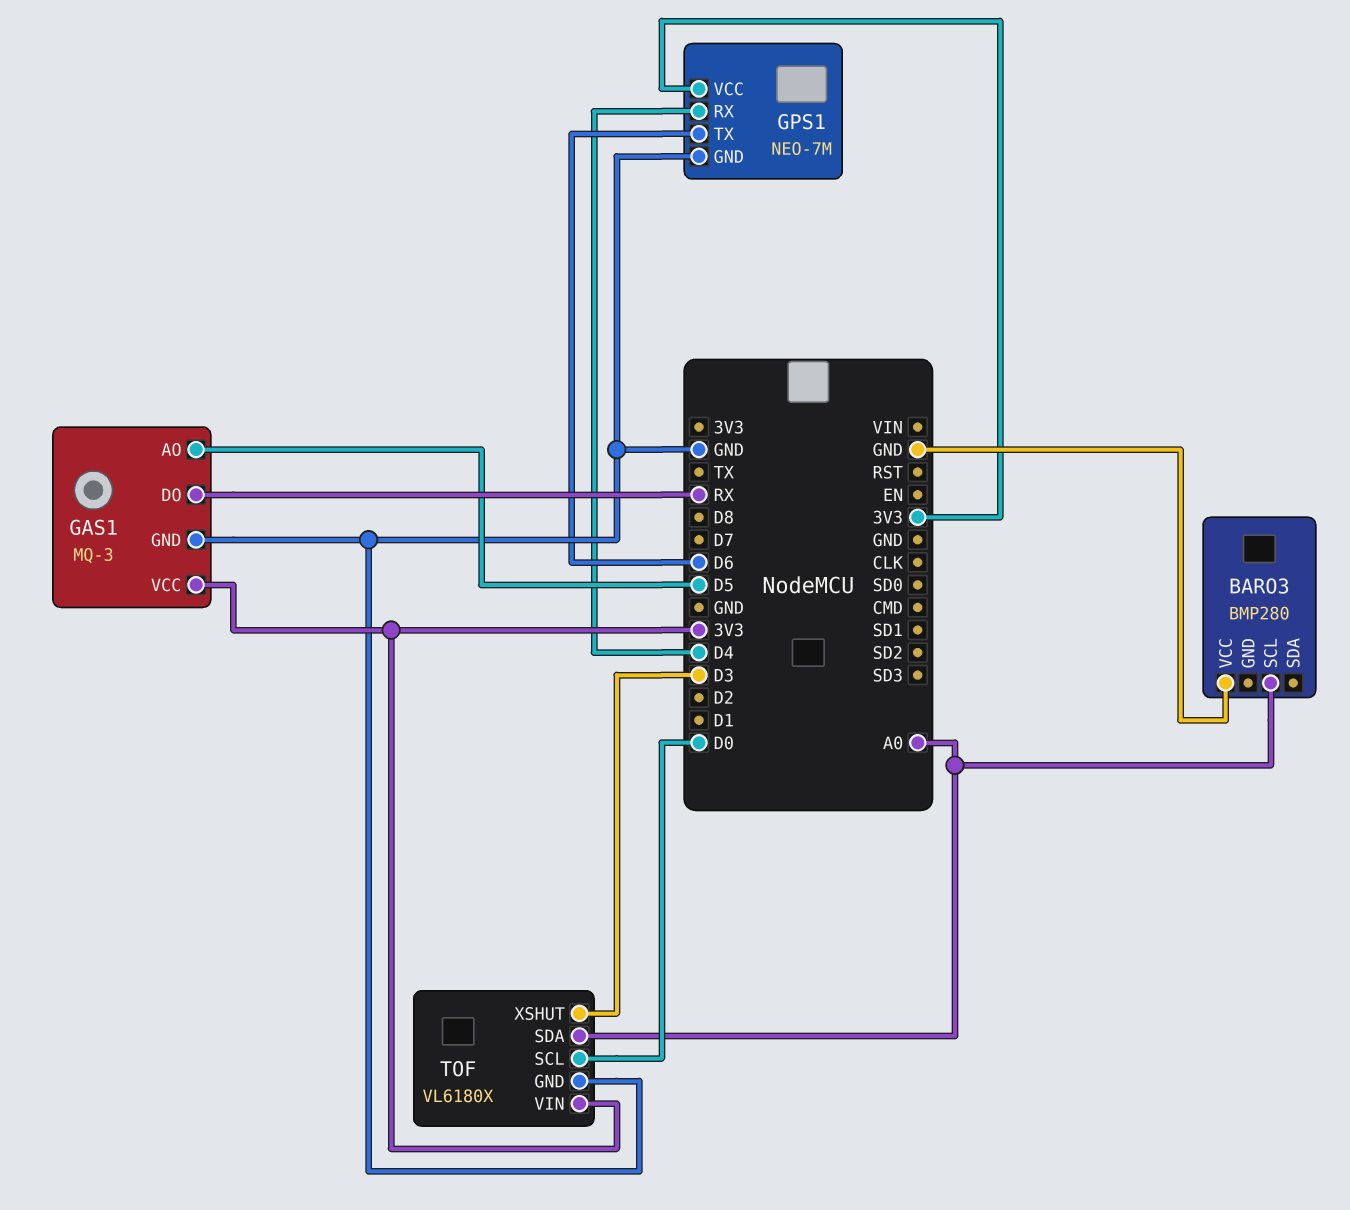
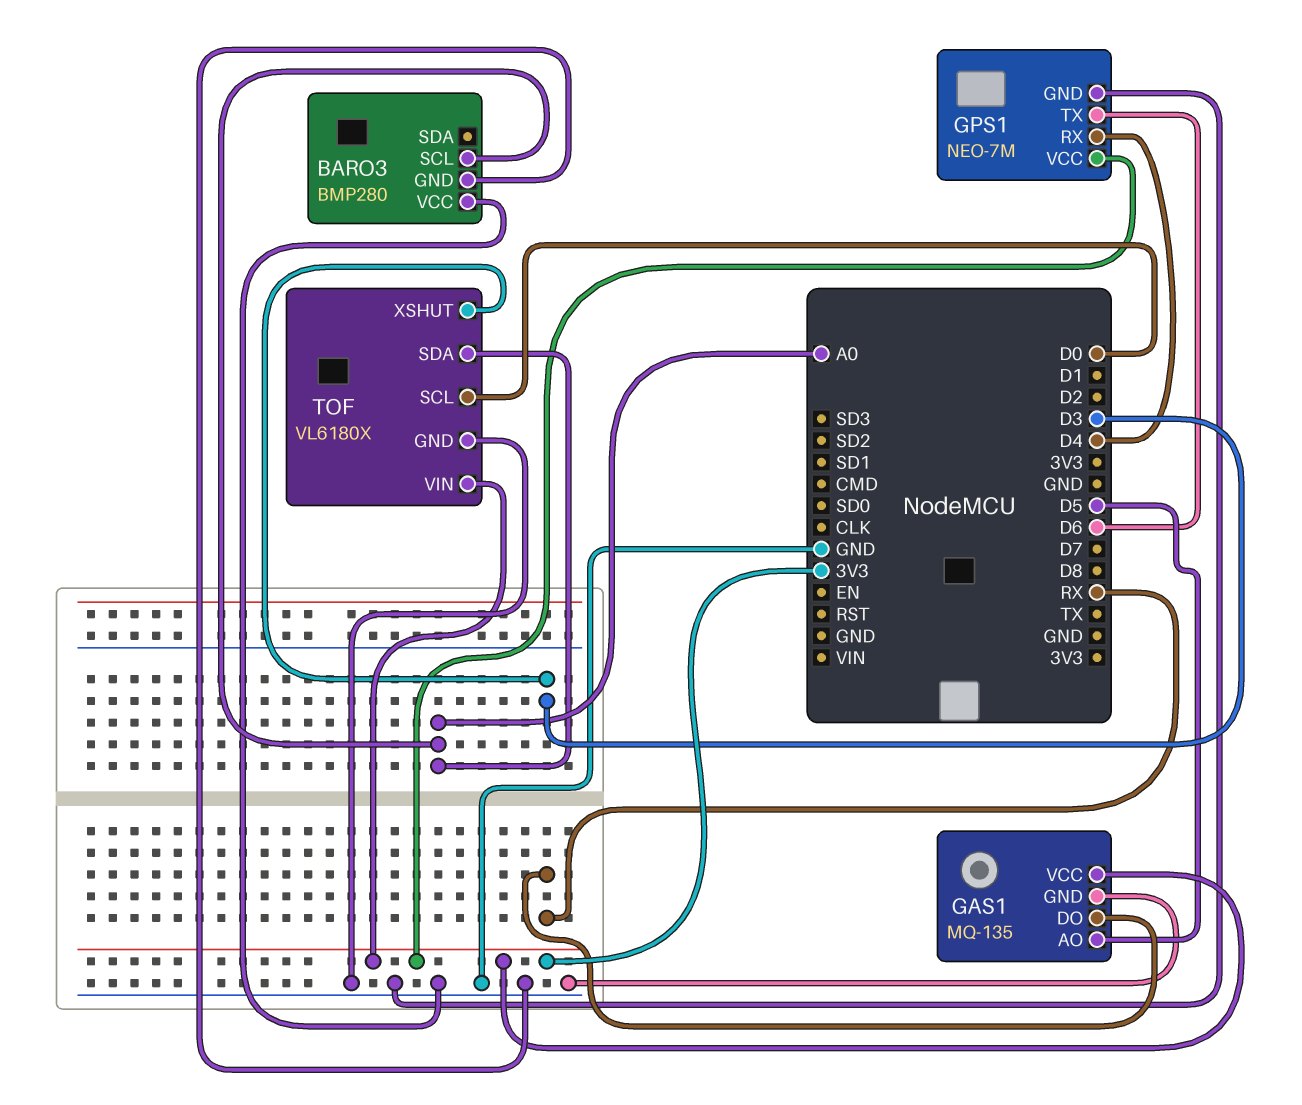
BARO3 pin GND: none -> GND
GAS1: MQ-3 -> MQ-135

